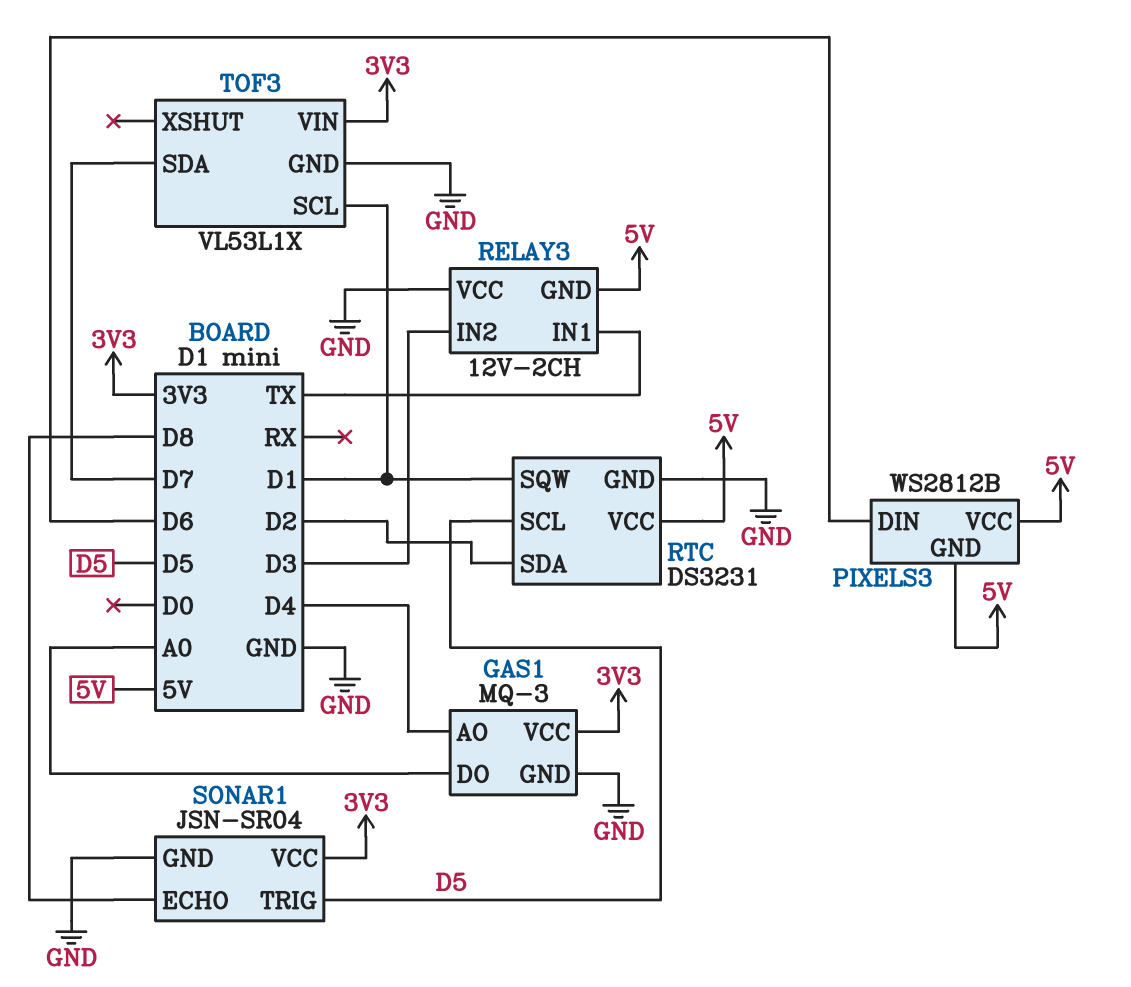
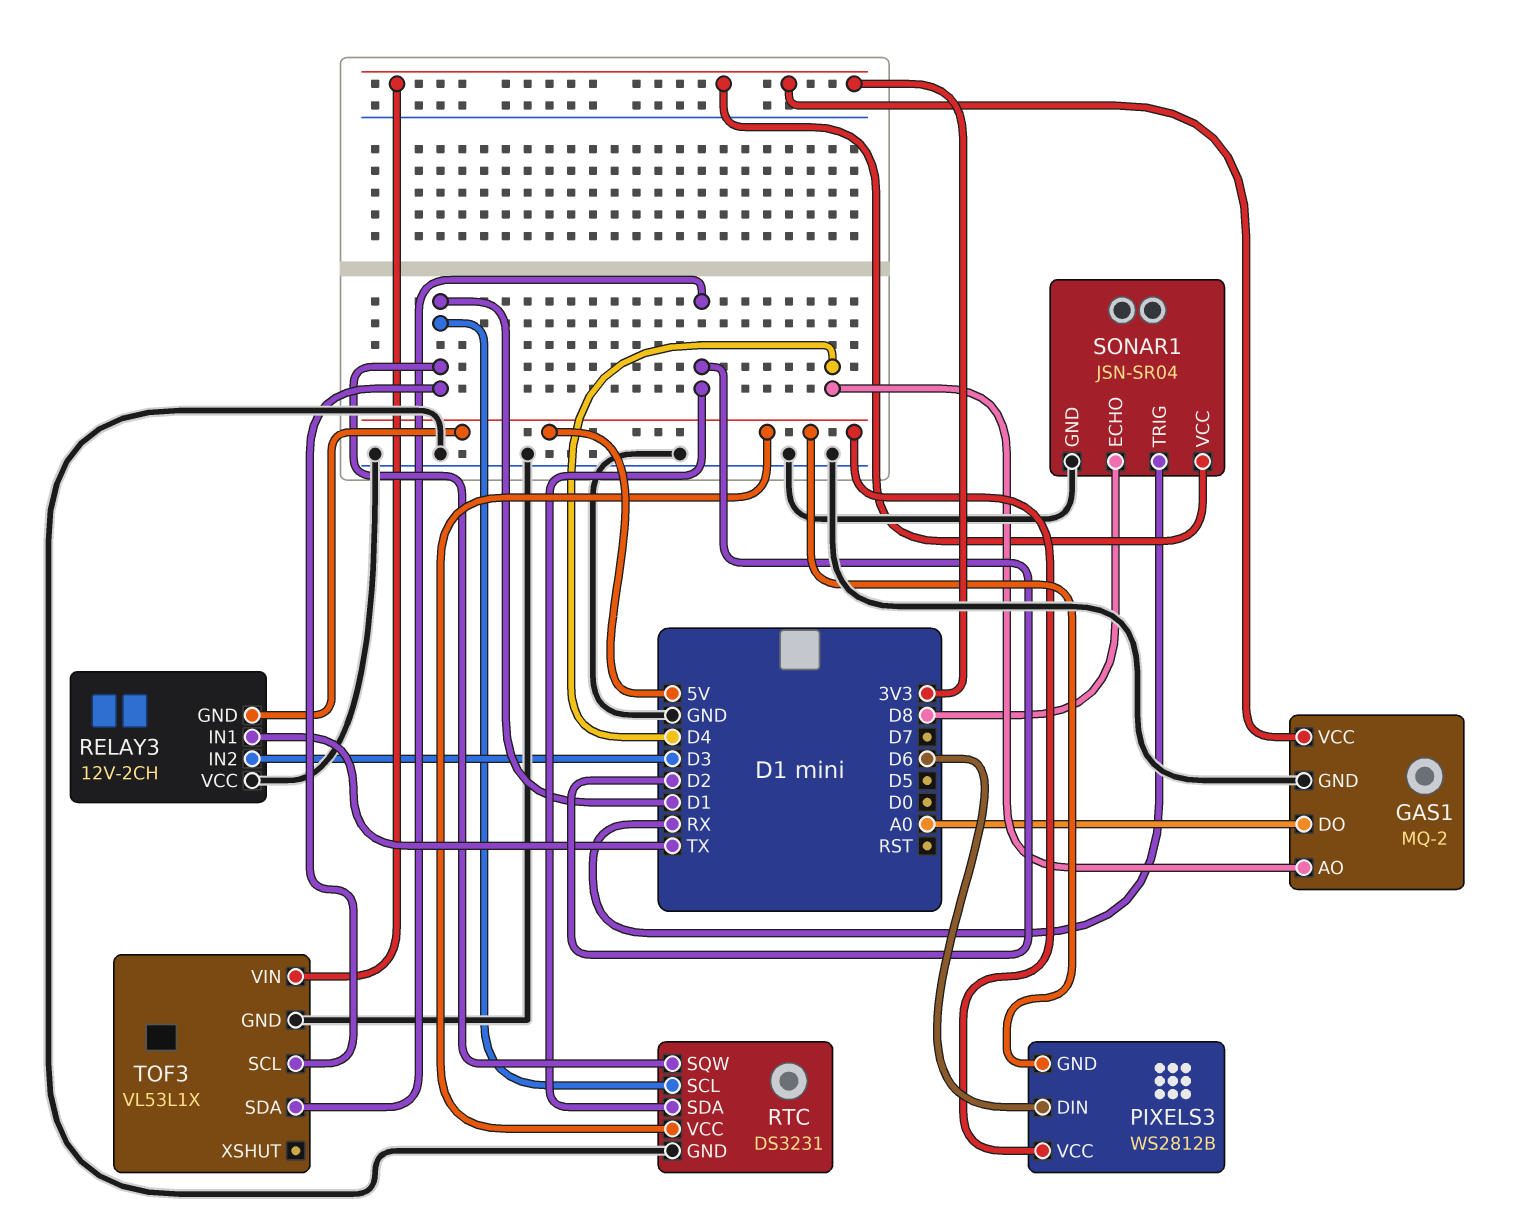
GAS1: MQ-3 -> MQ-2
RTC pin SCL: D5 -> D1
SONAR1 pin TRIG: D5 -> RX
TOF3 pin SDA: D7 -> D2

